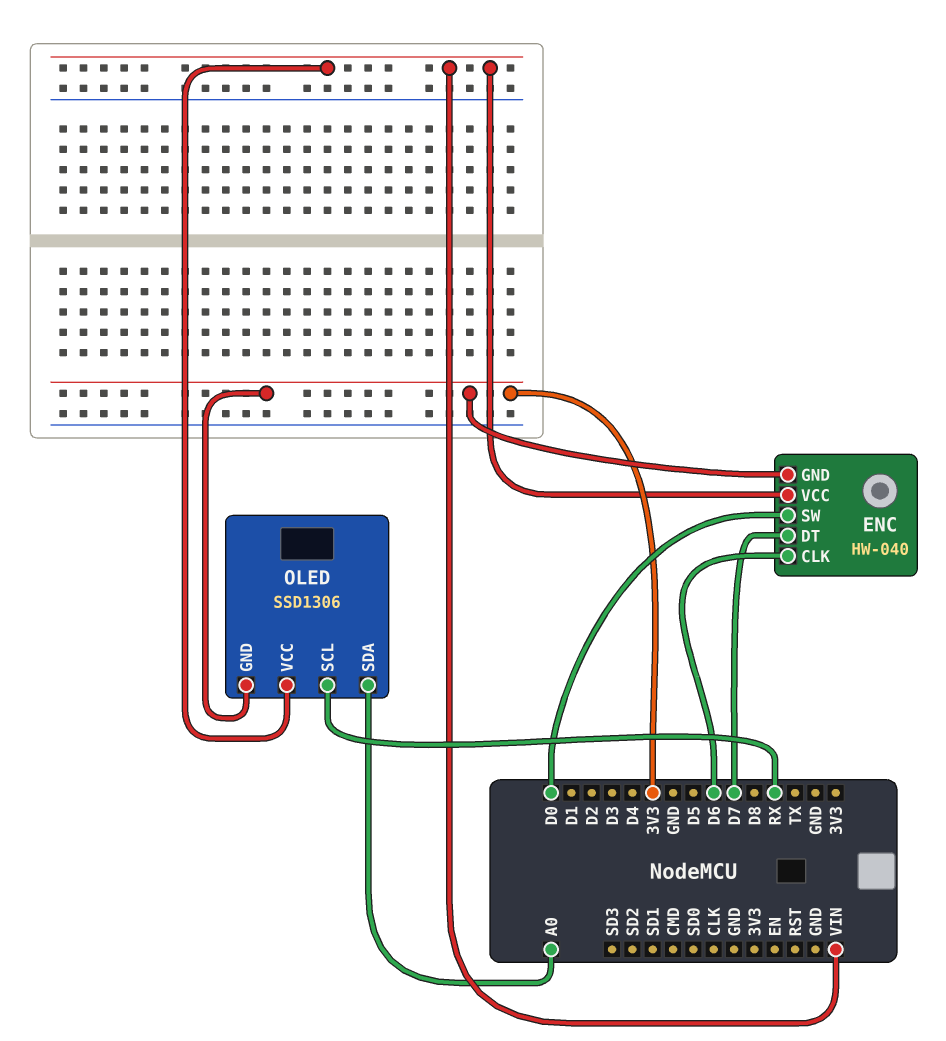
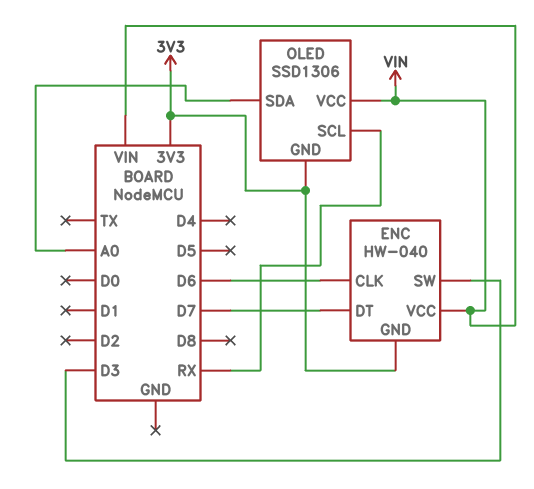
ENC pin SW: D0 -> D3

